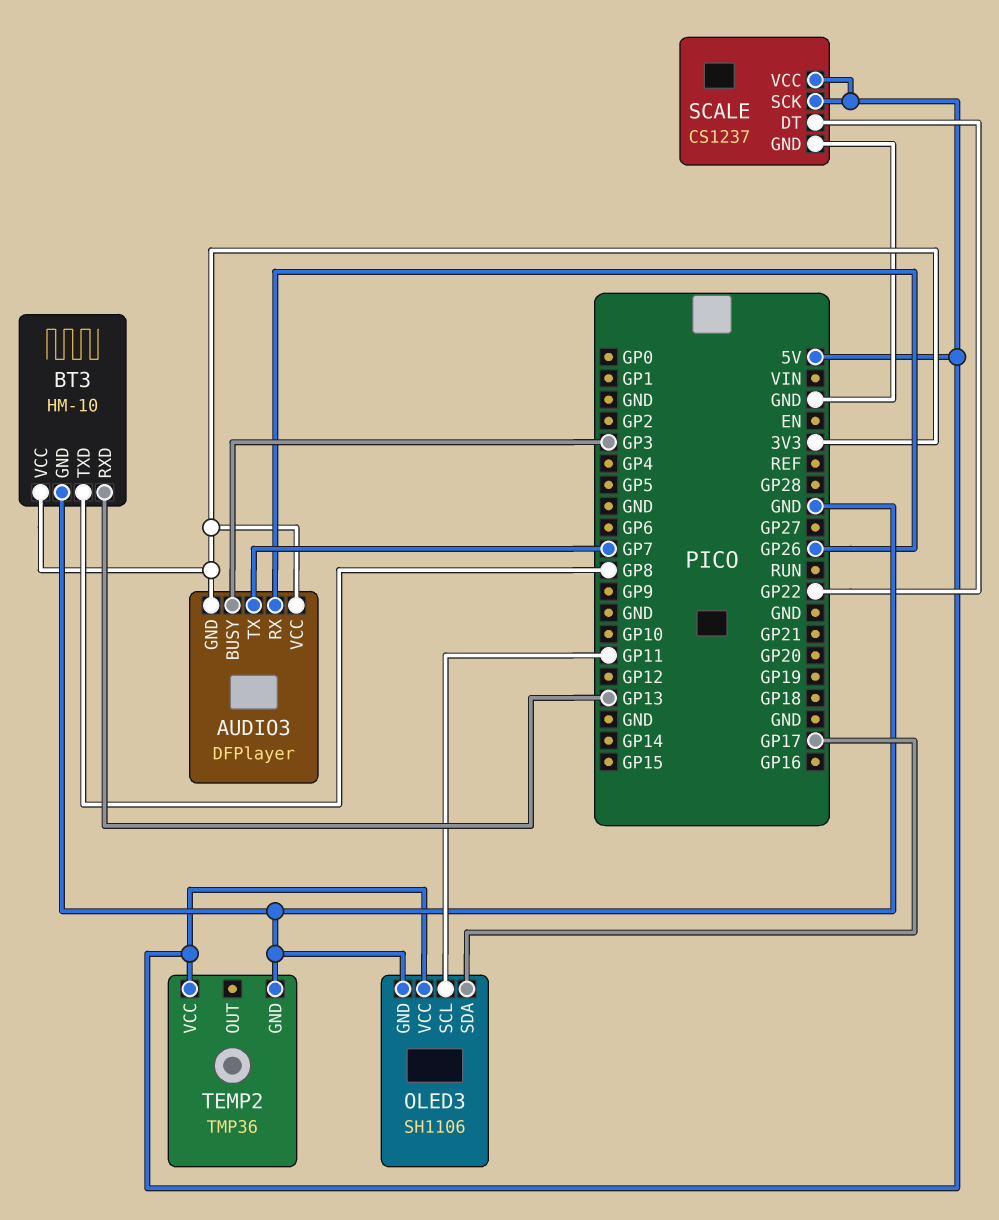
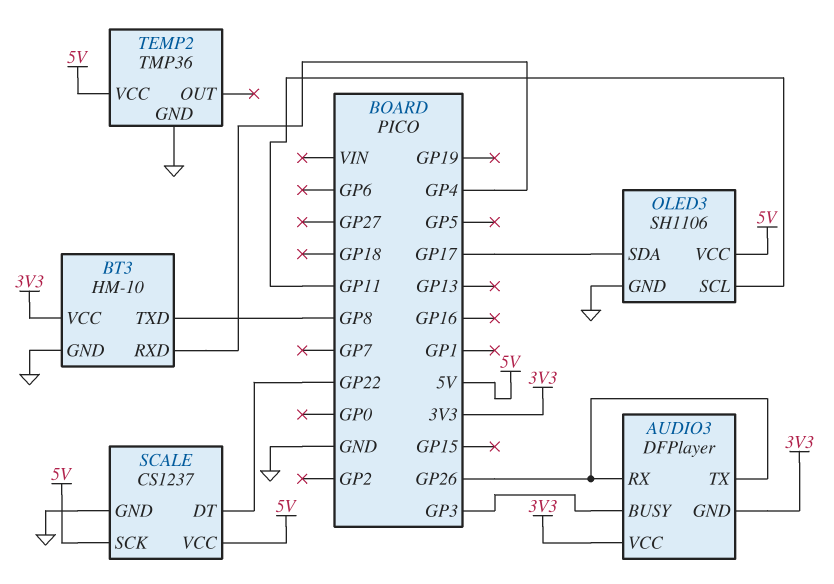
AUDIO3 pin TX: GP7 -> GP26
BT3 pin RXD: GP13 -> GP4

